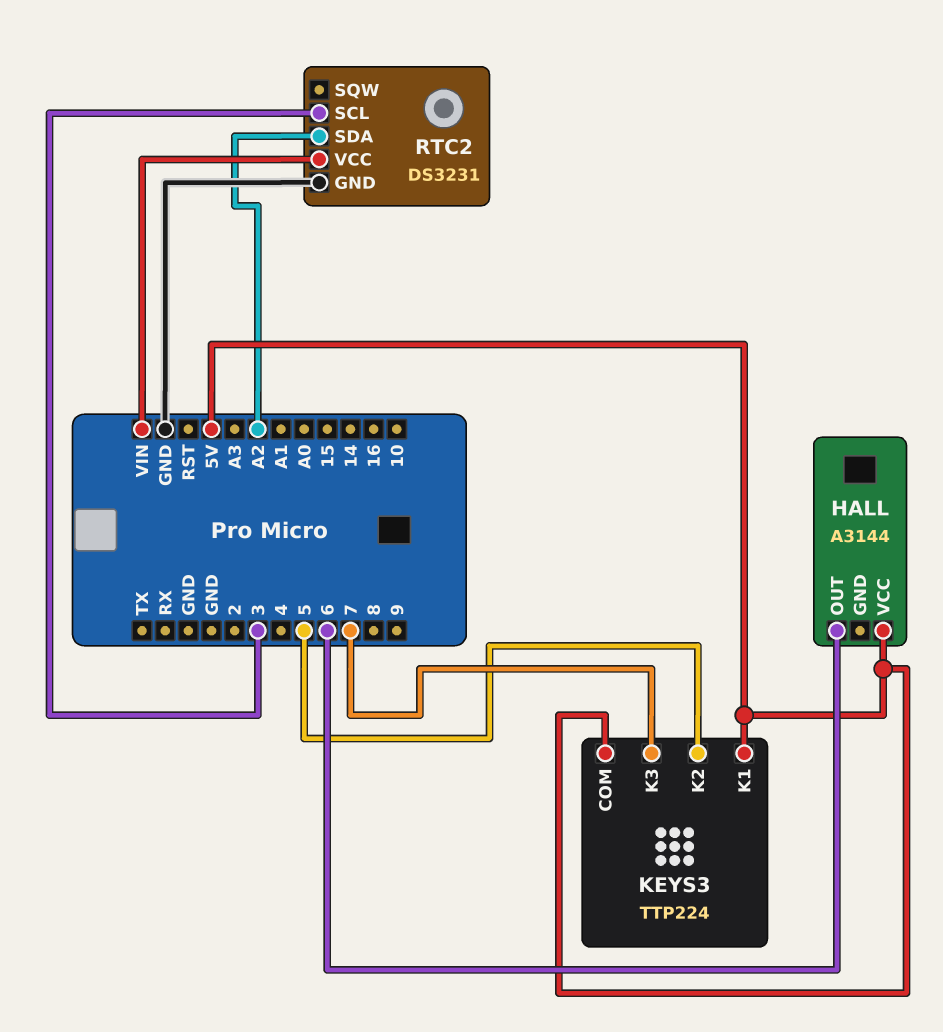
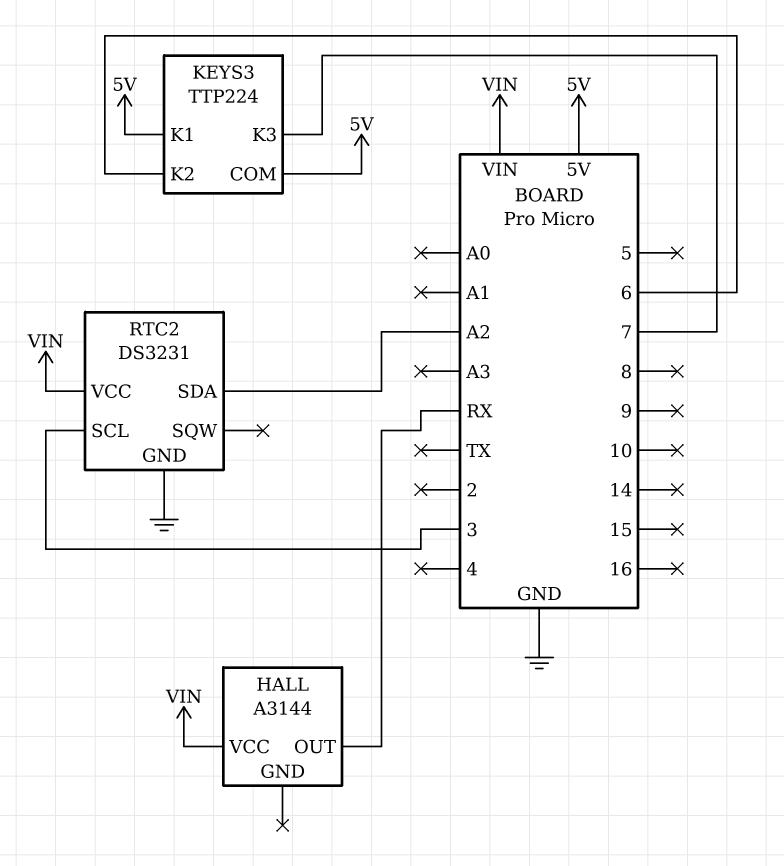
HALL pin OUT: 6 -> RX
HALL pin VCC: 5V -> VIN
KEYS3 pin K2: 5 -> 6

